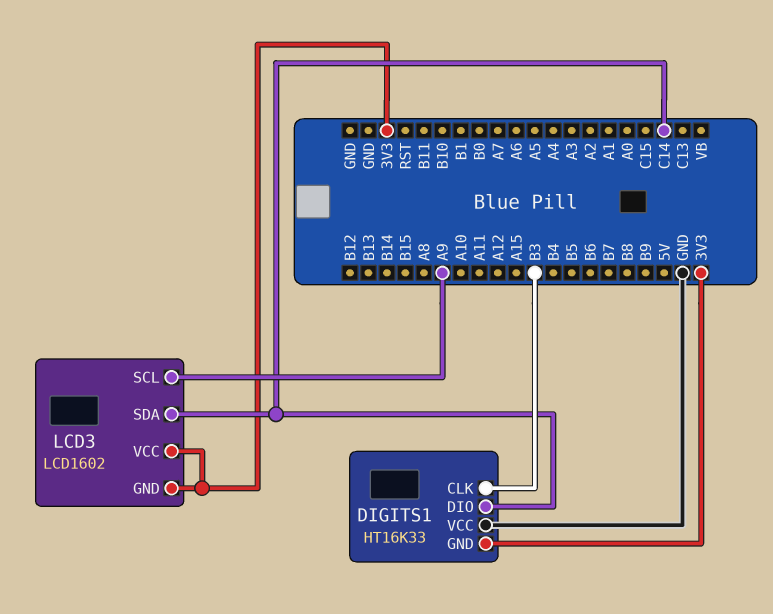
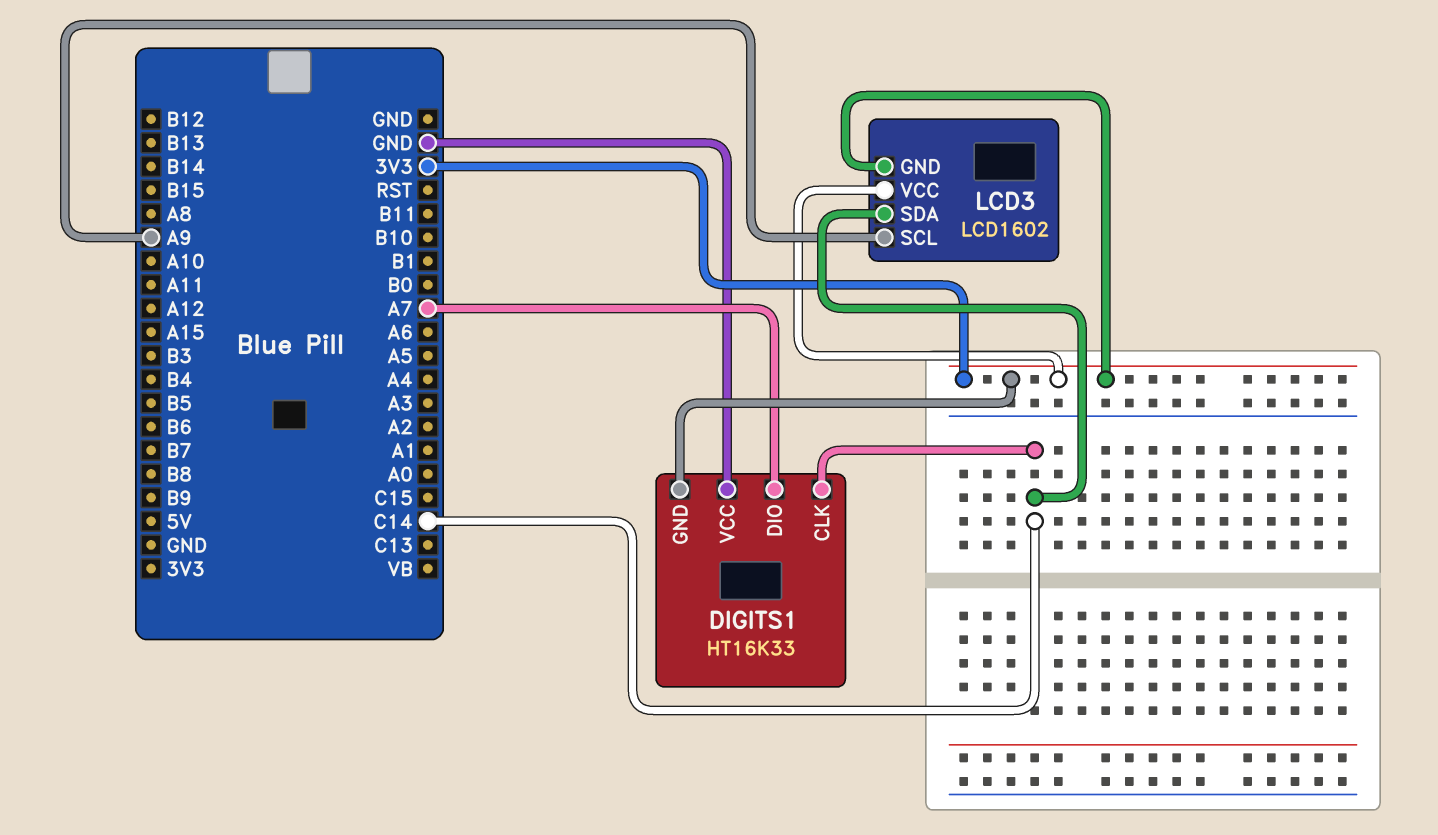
DIGITS1 pin CLK: B3 -> C14
DIGITS1 pin DIO: C14 -> A7

